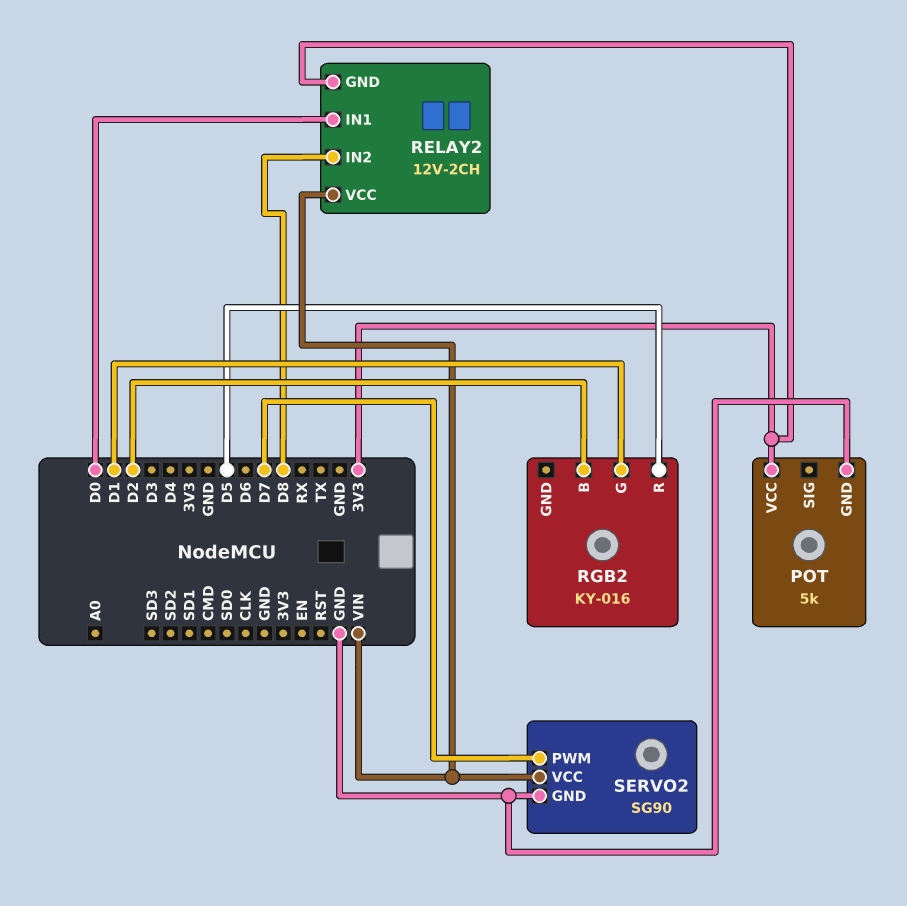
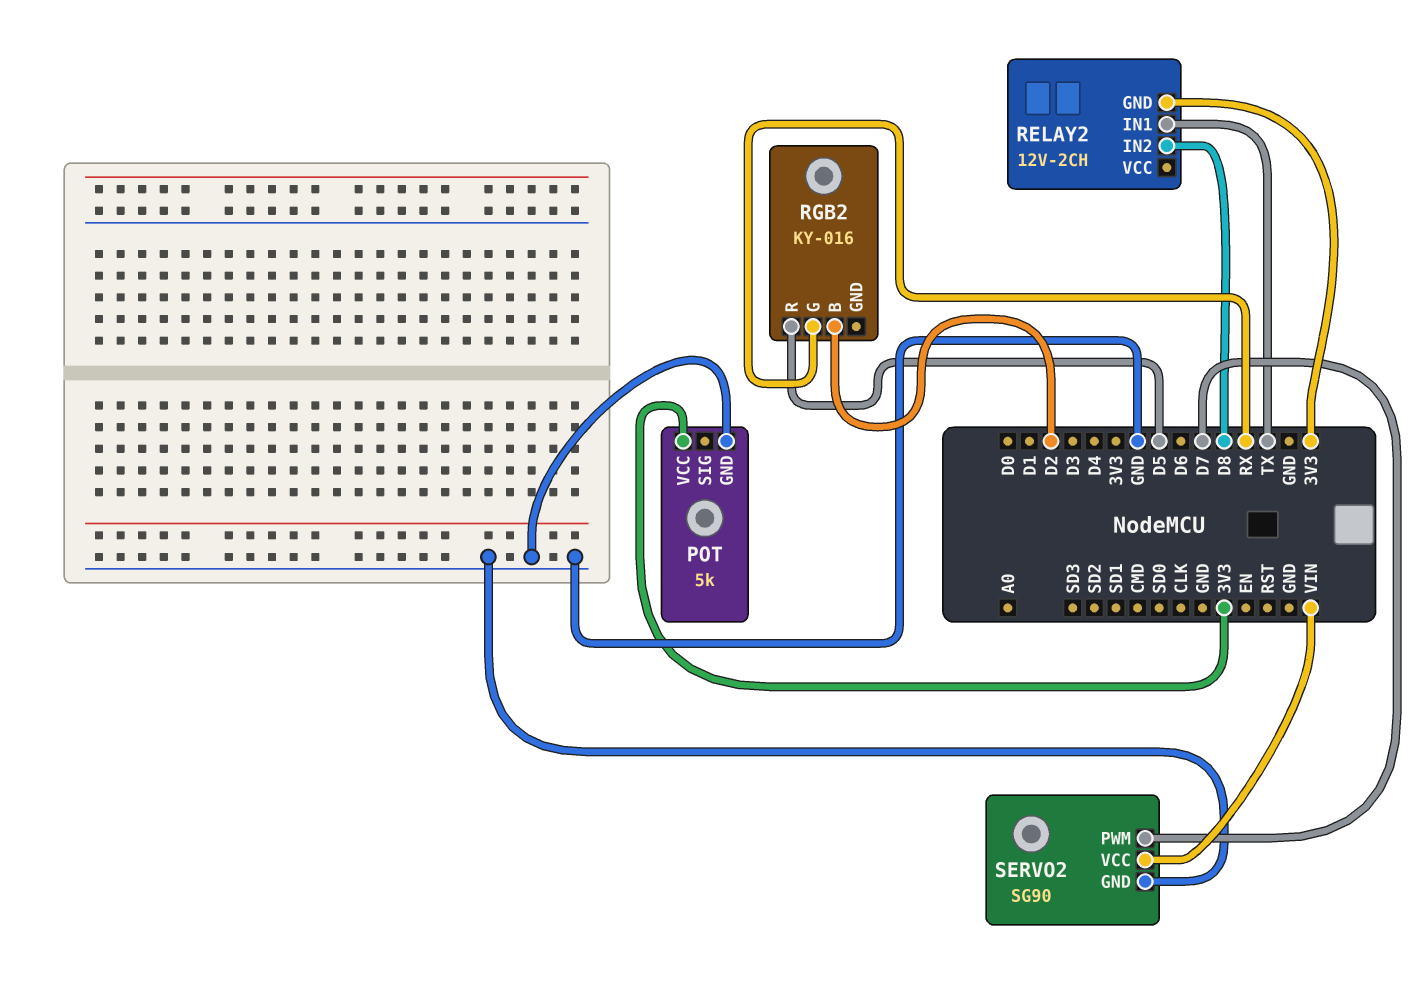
RELAY2 pin IN1: D0 -> TX
RELAY2 pin VCC: VIN -> none
RGB2 pin G: D1 -> RX

